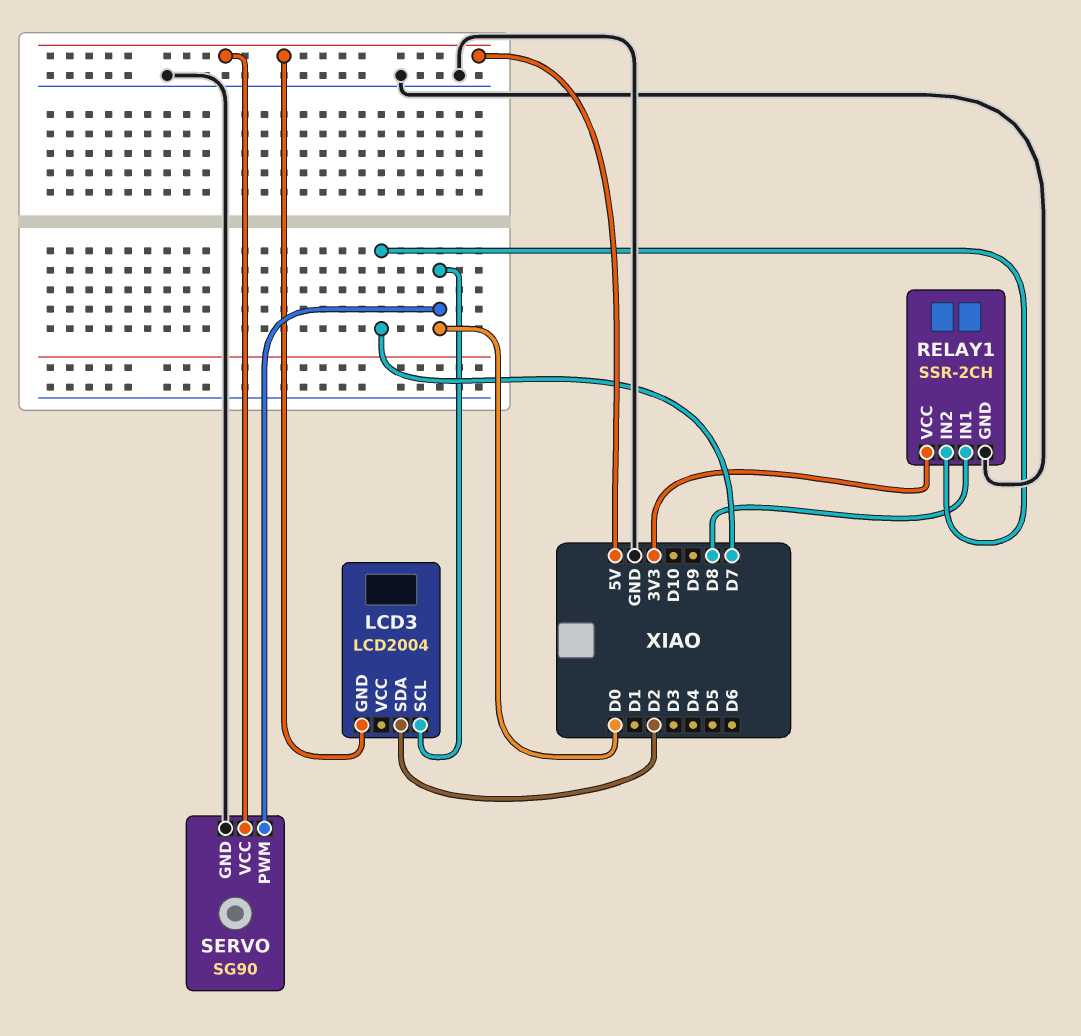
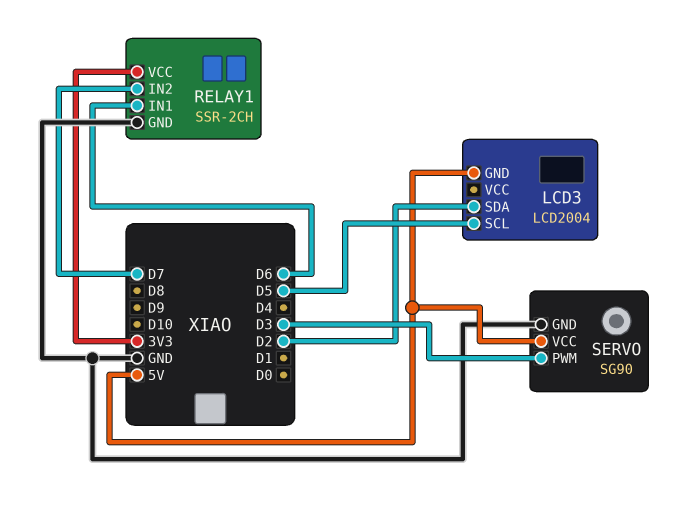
LCD3 pin SCL: D0 -> D5
RELAY1 pin IN1: D8 -> D6
SERVO pin PWM: D0 -> D3

